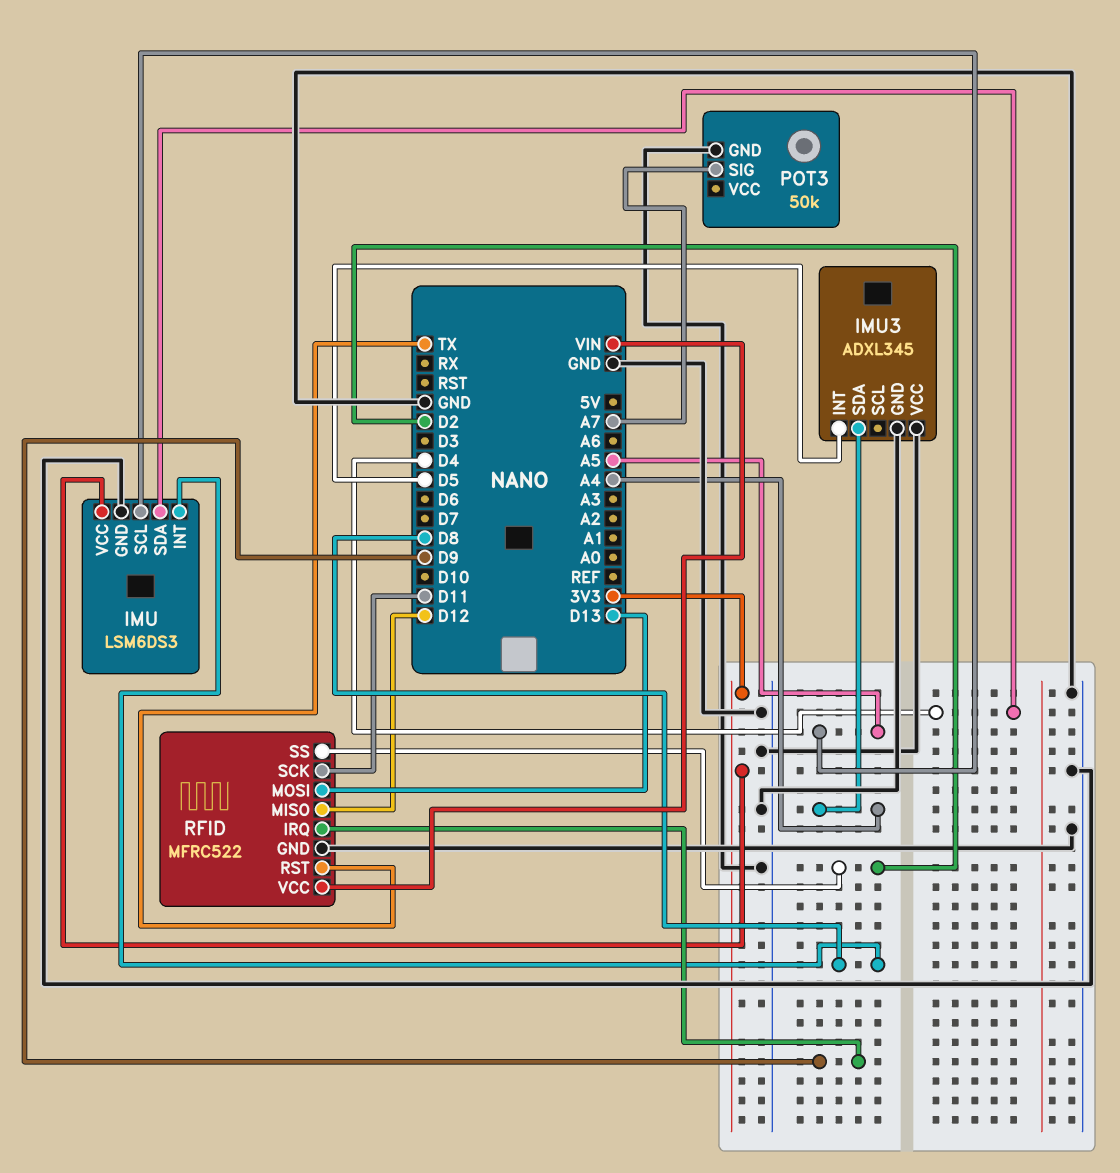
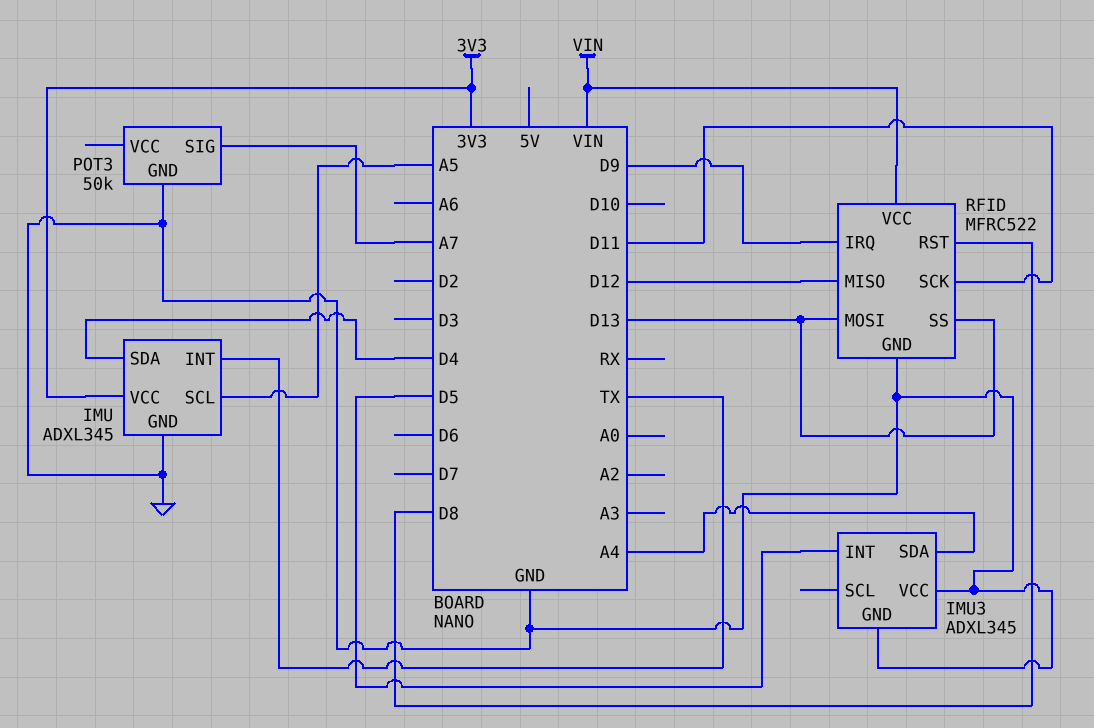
IMU: LSM6DS3 -> ADXL345
IMU pin INT: D8 -> TX
RFID pin RST: TX -> D8
RFID pin SS: D2 -> D13

